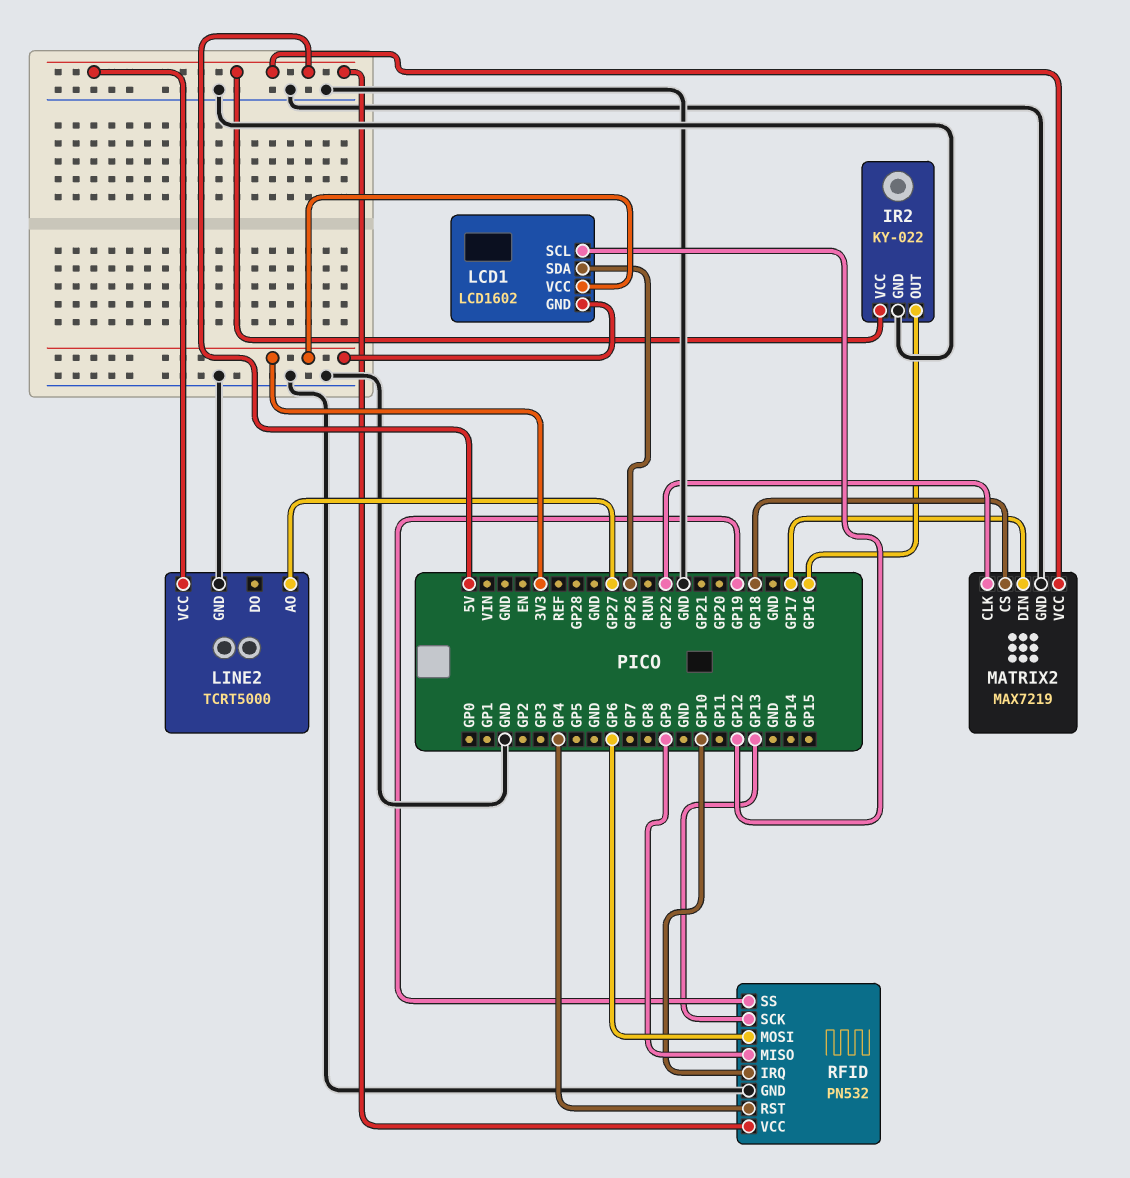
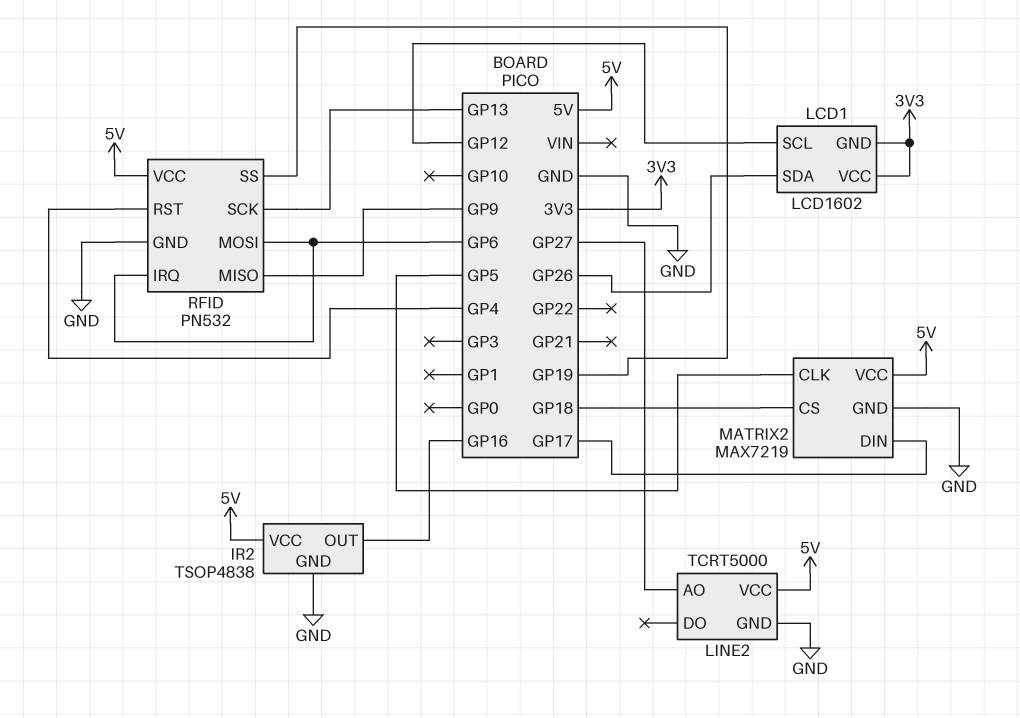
IR2: KY-022 -> TSOP4838
MATRIX2 pin CLK: GP22 -> GP5
RFID pin IRQ: GP10 -> GP6

